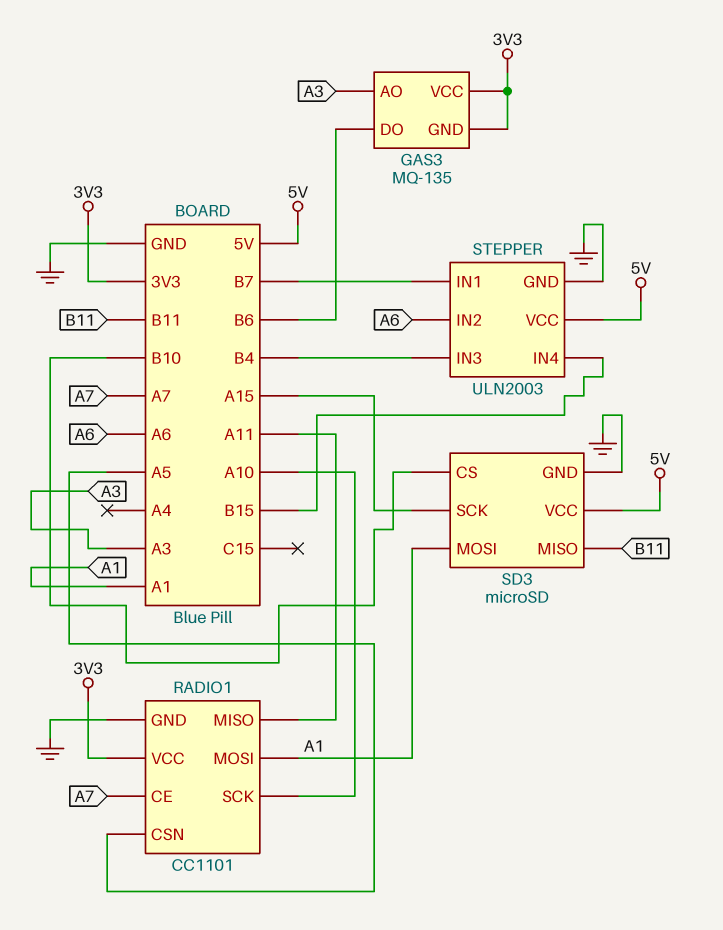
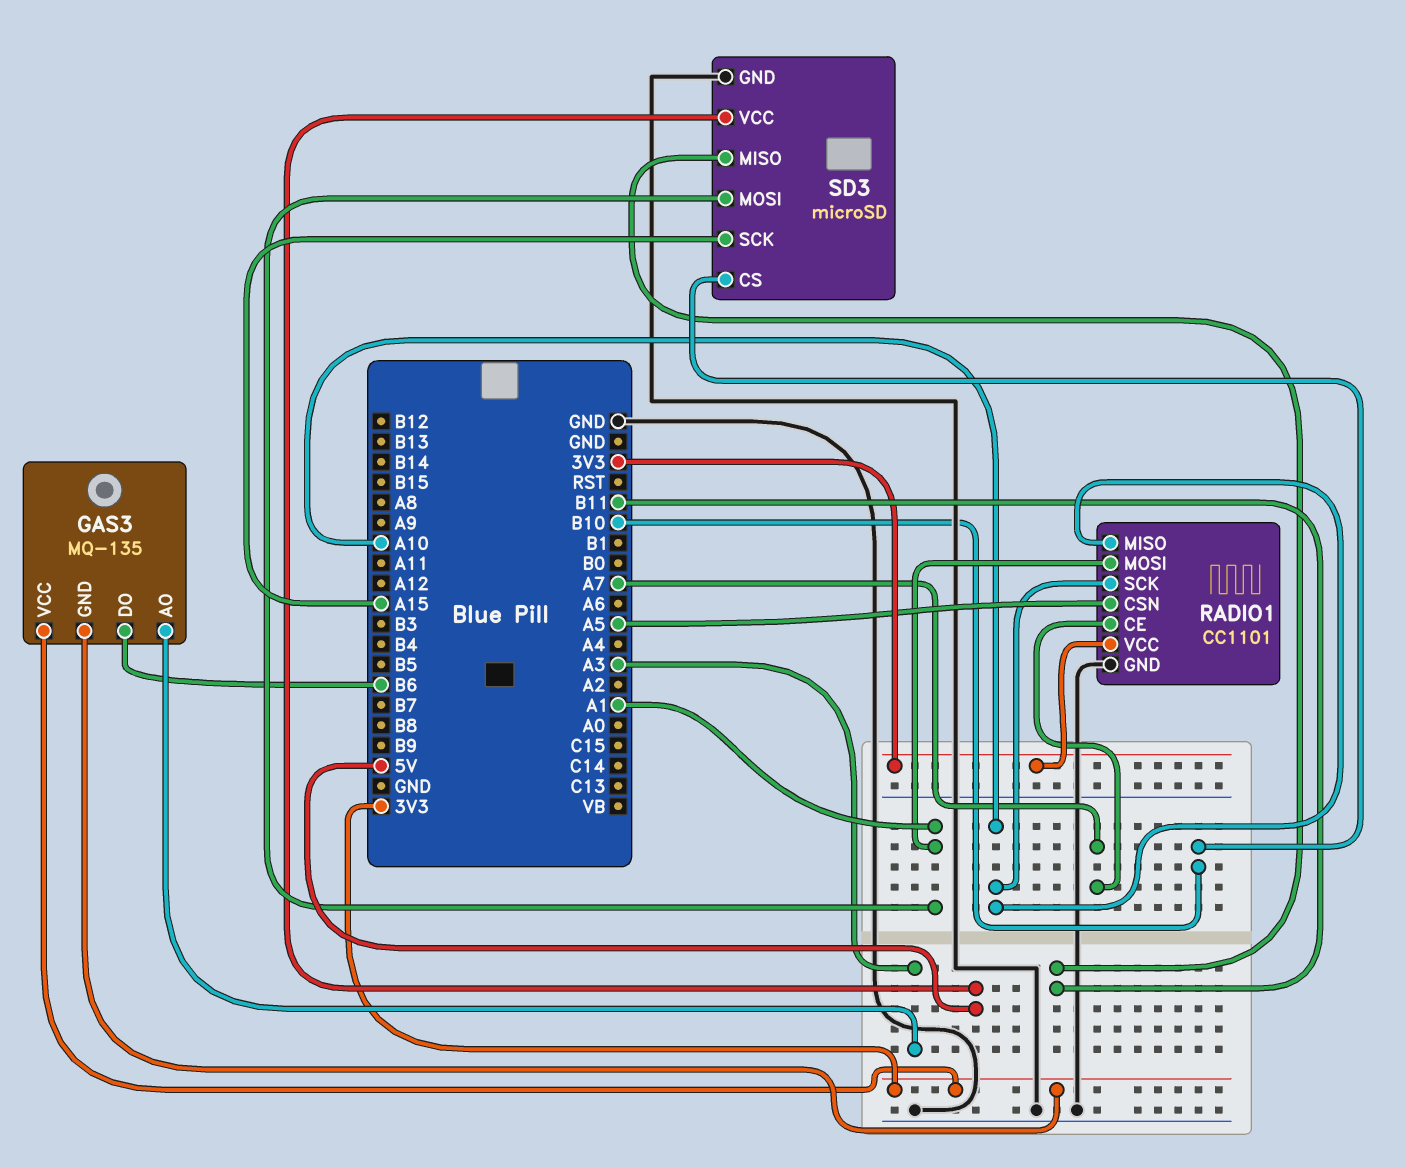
RADIO1 pin MISO: A11 -> A10
STEPPER: ULN2003 -> none
STEPPER pin GND: GND -> none
STEPPER pin IN1: B7 -> none
STEPPER pin IN2: A6 -> none
STEPPER pin IN3: B4 -> none
STEPPER pin IN4: B15 -> none
STEPPER pin VCC: 5V -> none

